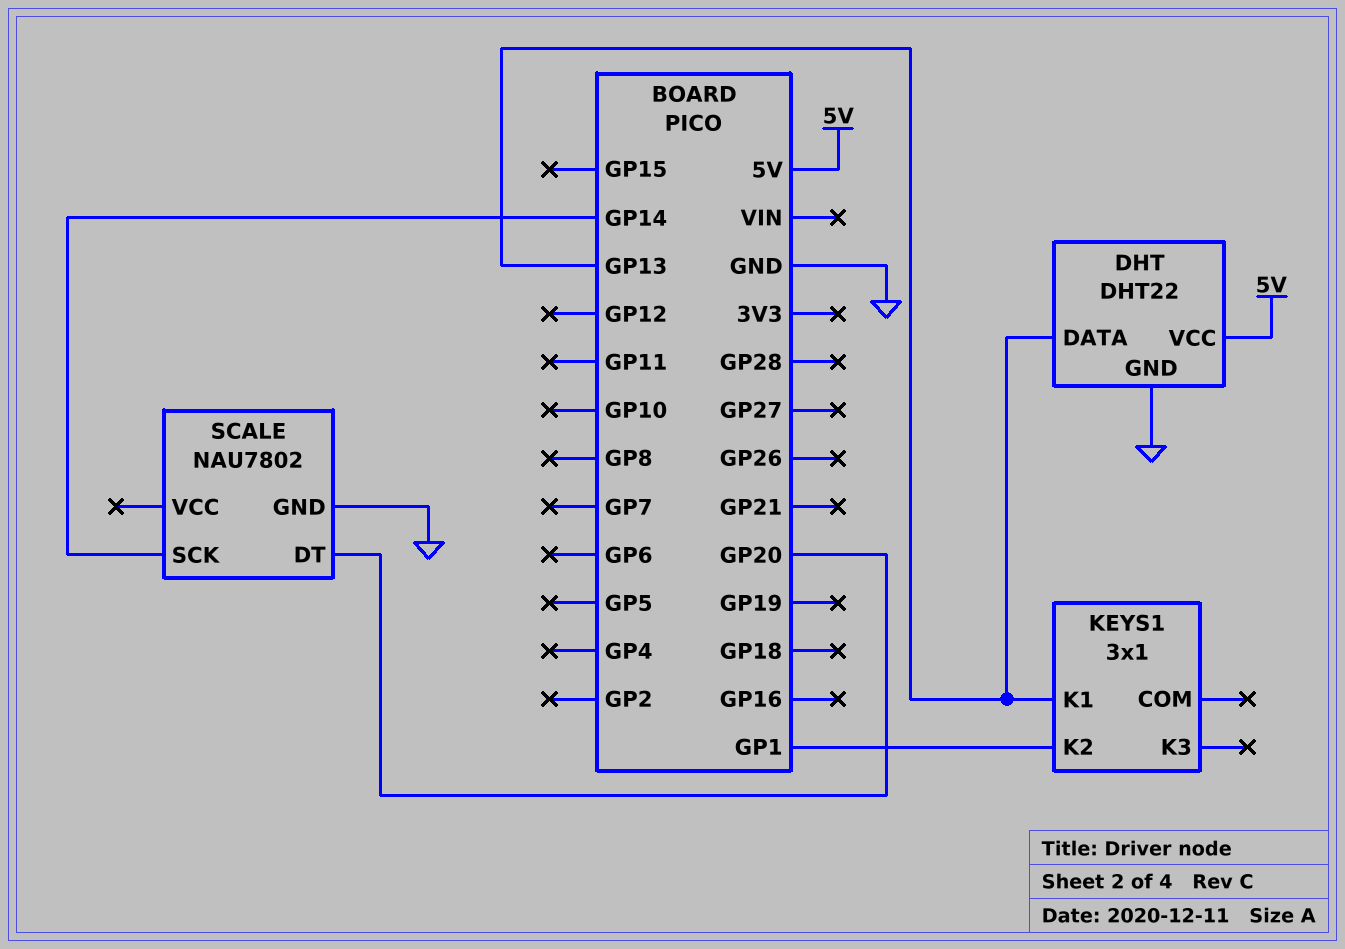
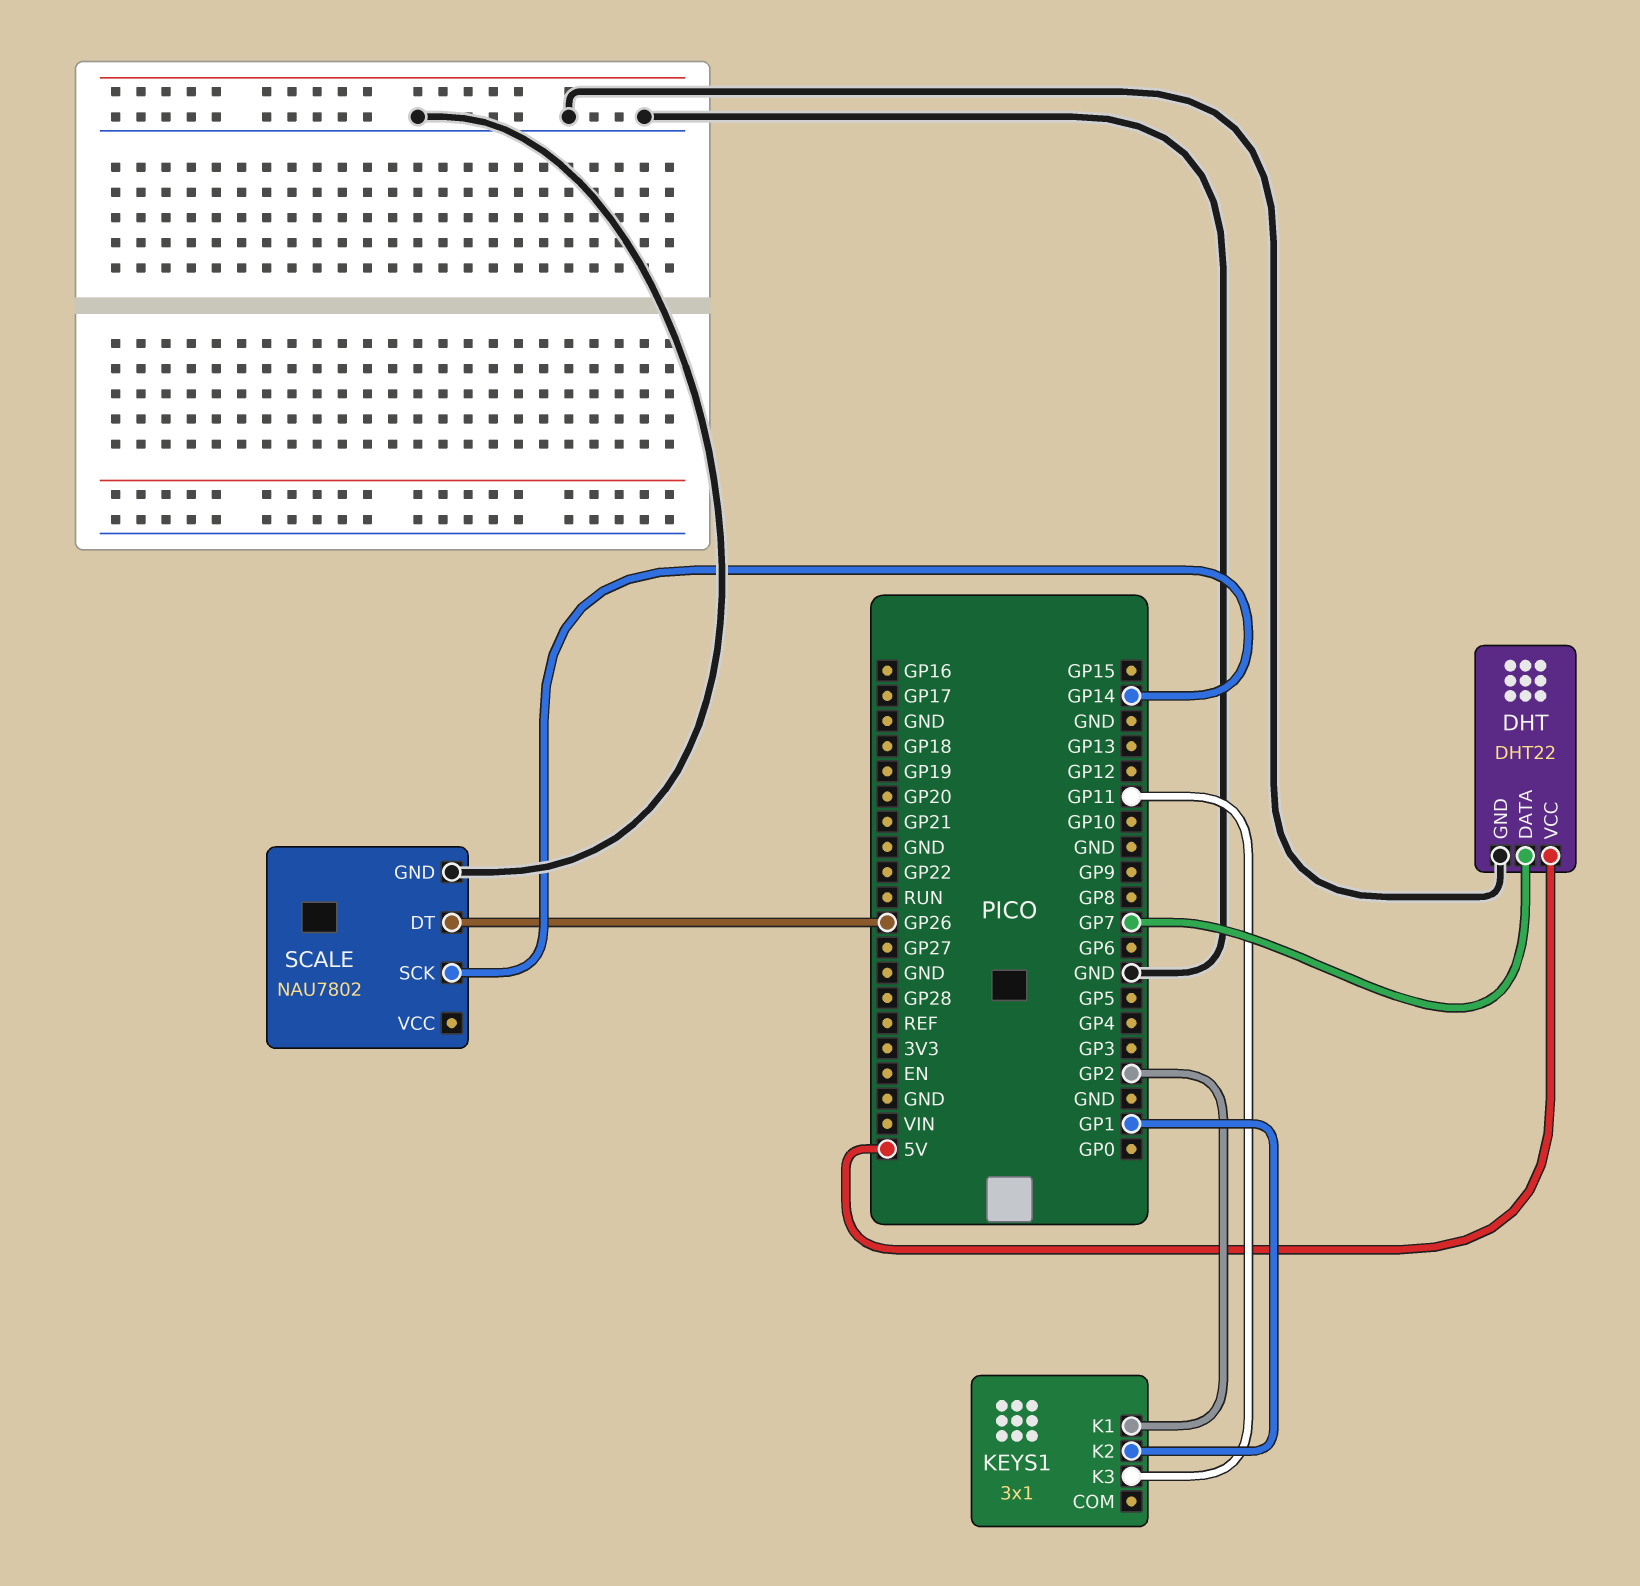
DHT pin DATA: GP13 -> GP7
KEYS1 pin K1: GP13 -> GP2
KEYS1 pin K3: none -> GP11
SCALE pin DT: GP20 -> GP26

